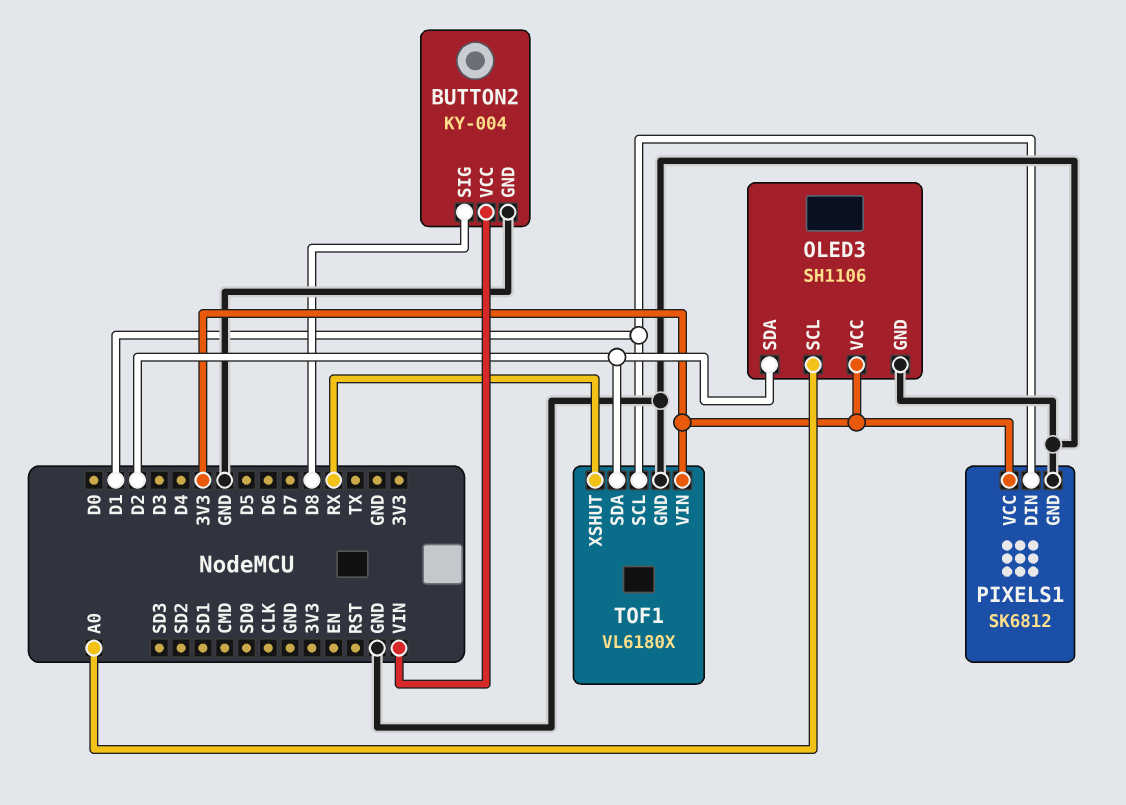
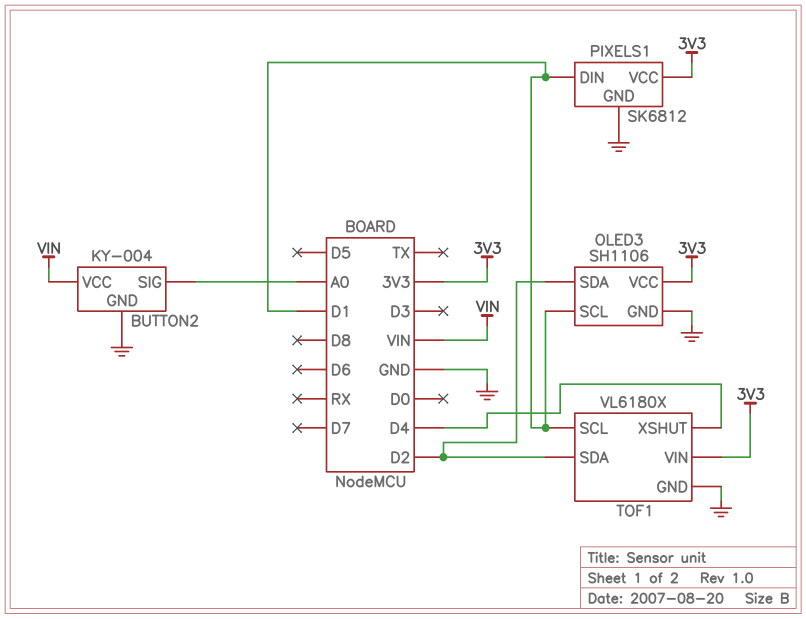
BUTTON2 pin SIG: D8 -> A0
OLED3 pin SCL: A0 -> D1
TOF1 pin XSHUT: RX -> D4

